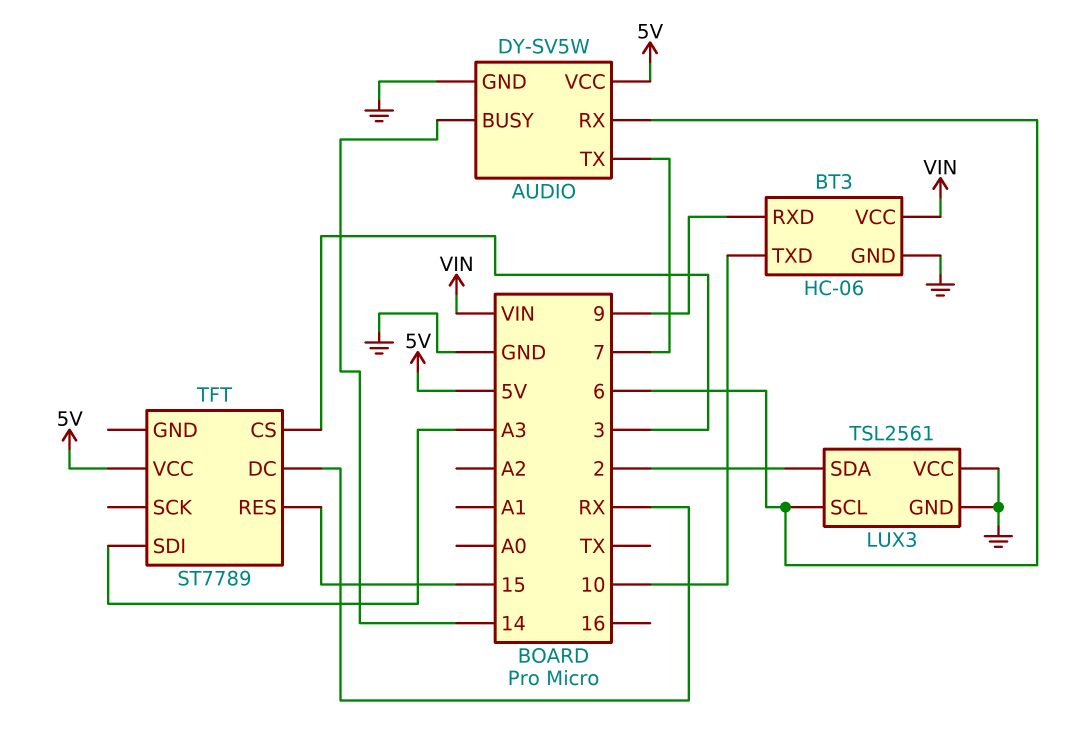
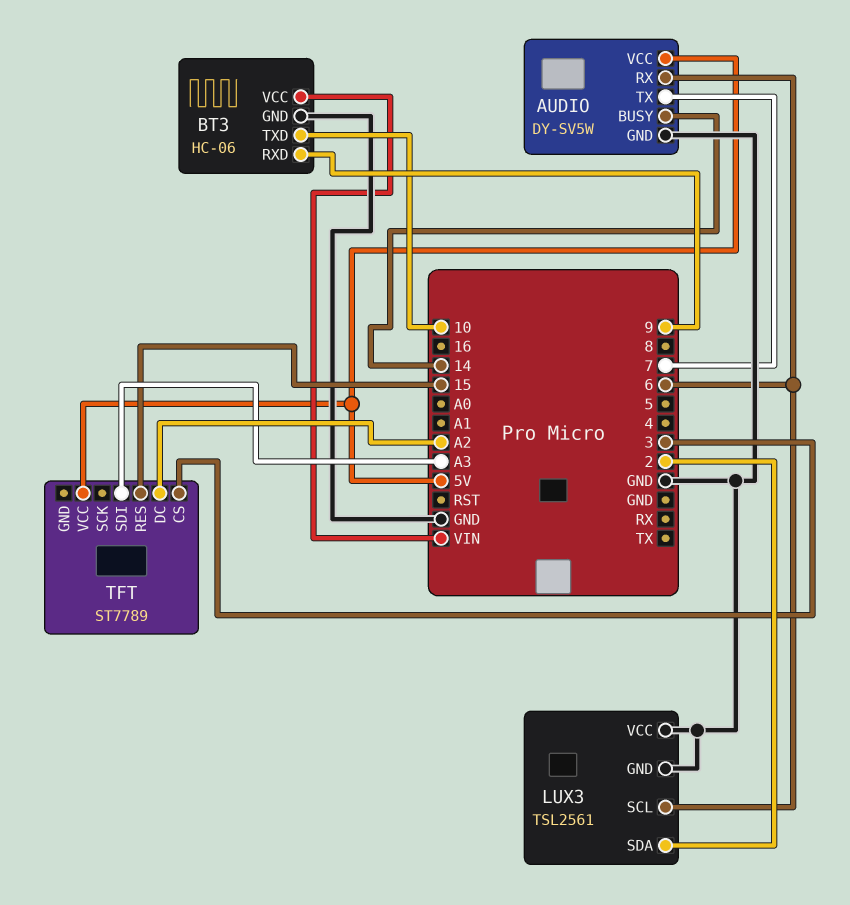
TFT pin DC: RX -> A2

